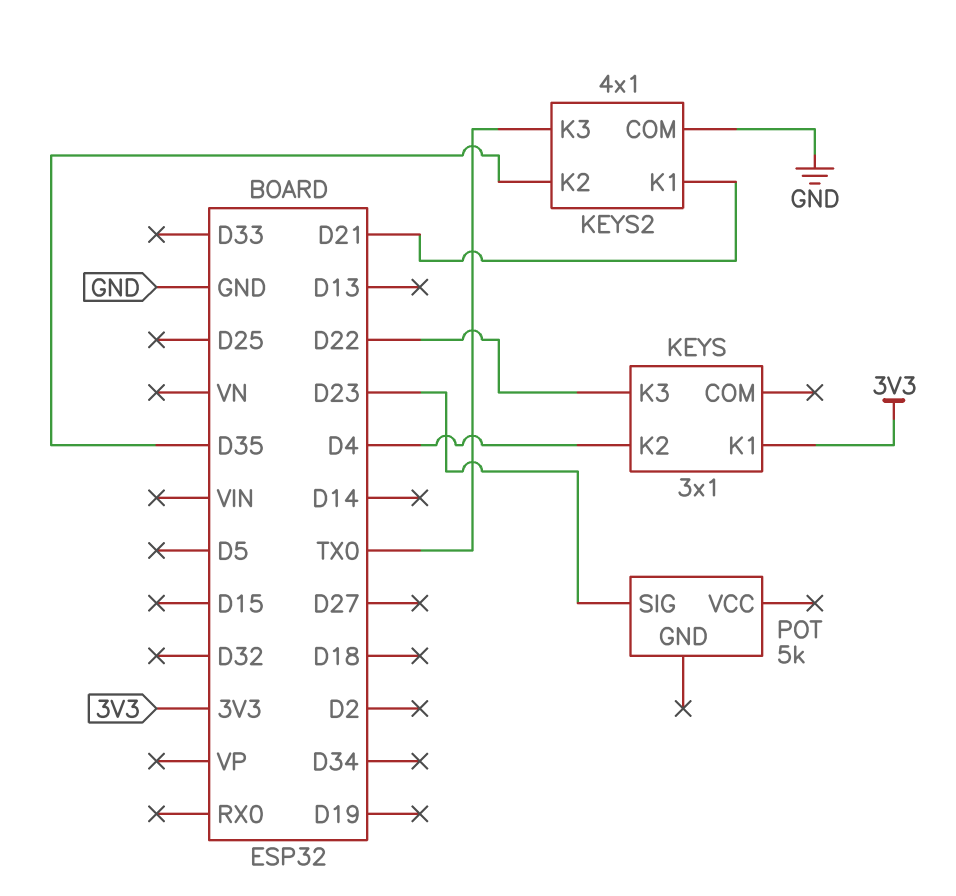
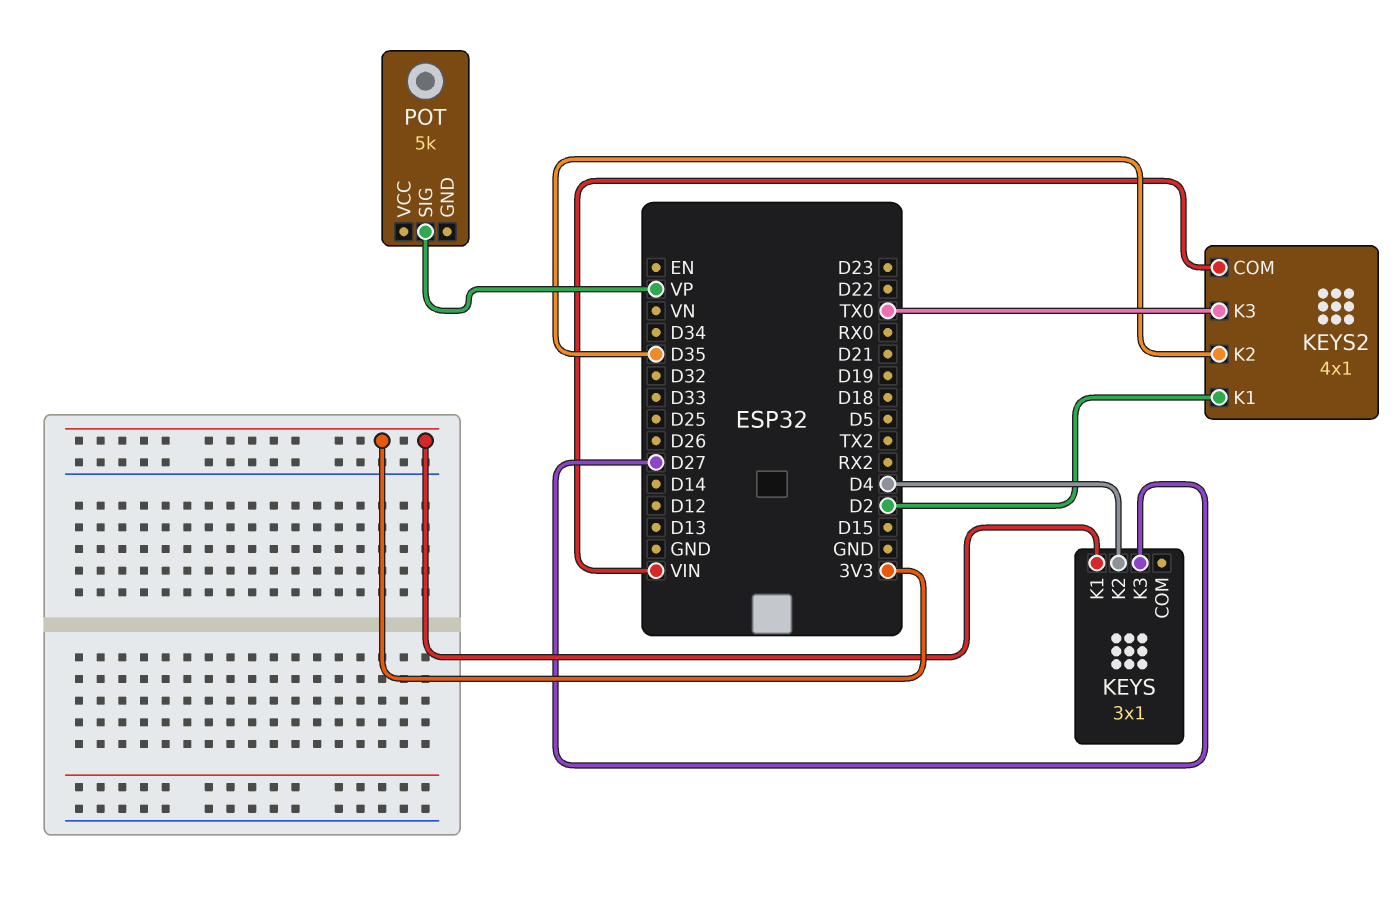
KEYS pin K3: D22 -> D27
KEYS2 pin COM: GND -> VIN
KEYS2 pin K1: D21 -> D2
POT pin SIG: D23 -> VP

